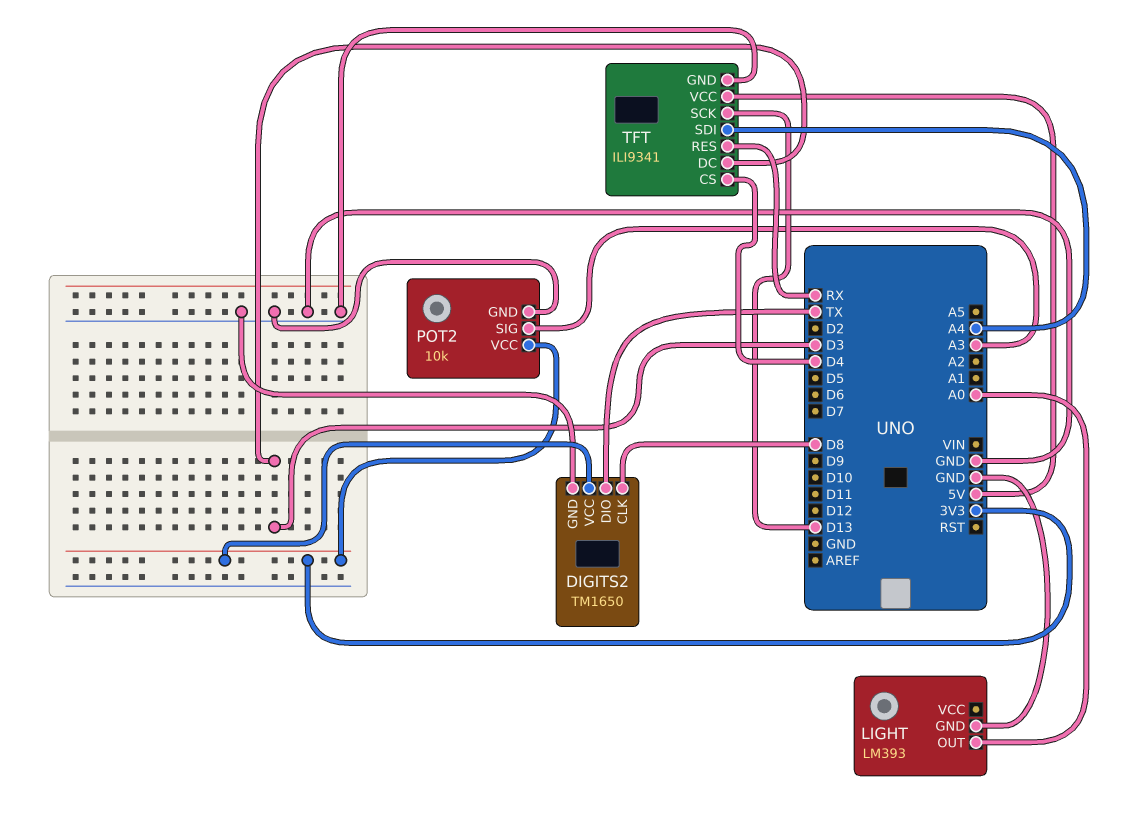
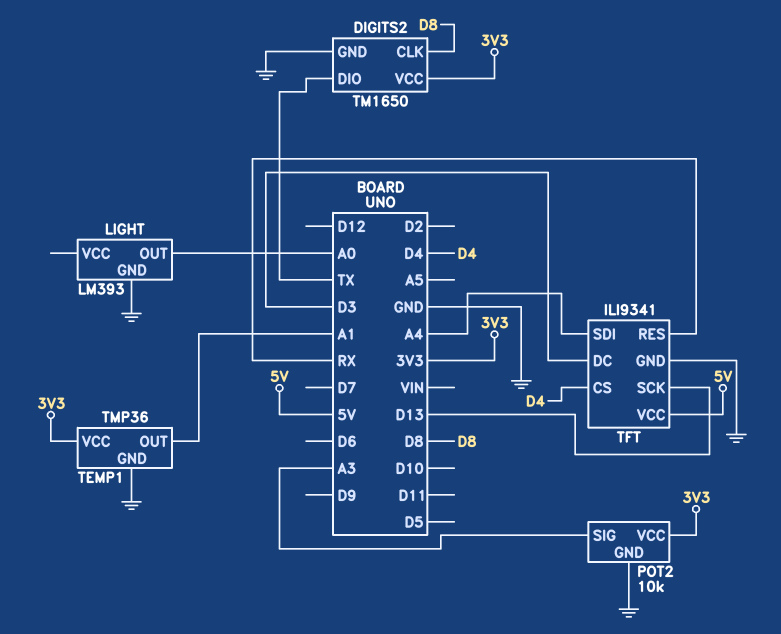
TEMP1: none -> TMP36
TEMP1 pin GND: none -> GND
TEMP1 pin OUT: none -> A1
TEMP1 pin VCC: none -> 3V3

